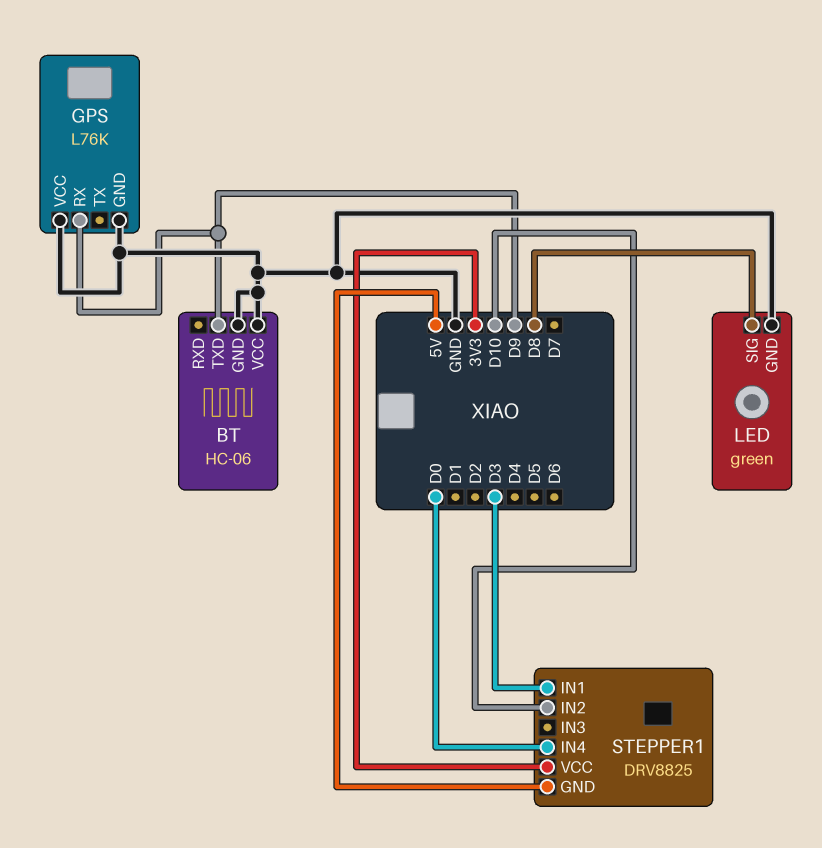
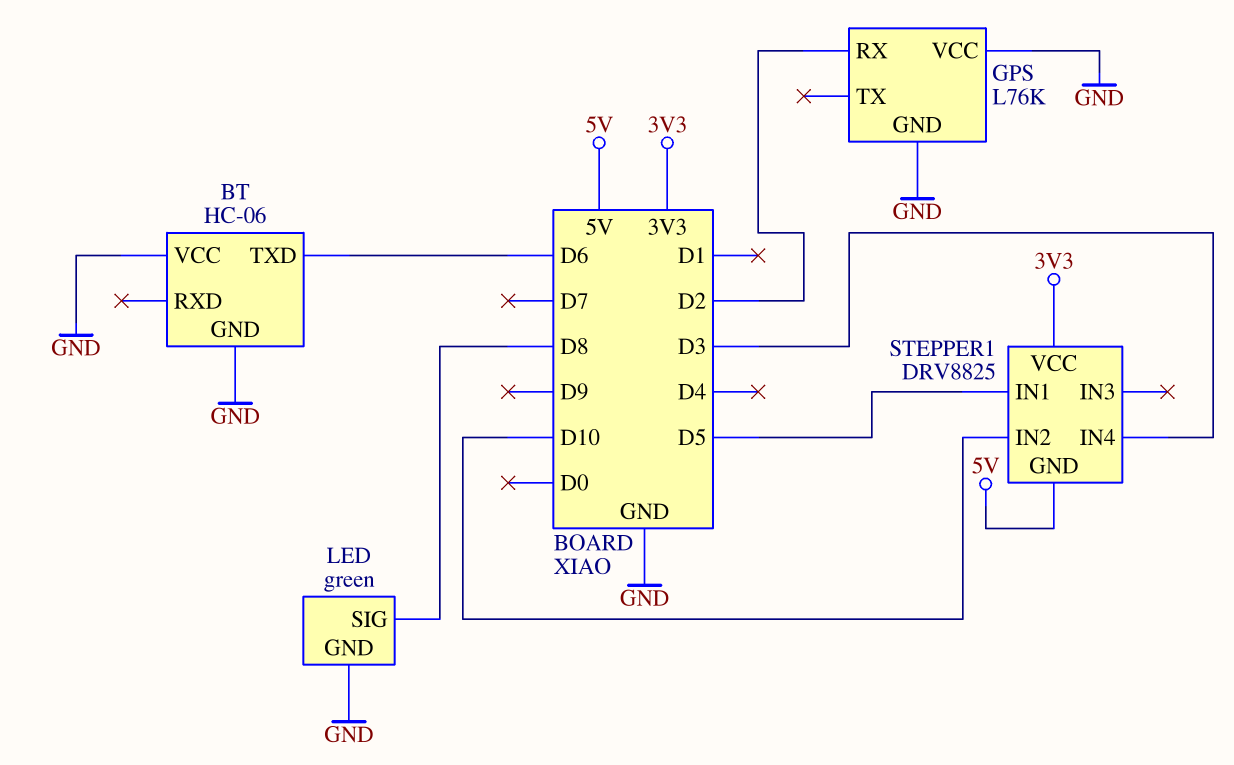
BT pin TXD: D9 -> D6
GPS pin RX: D9 -> D2
STEPPER1 pin IN1: D3 -> D5
STEPPER1 pin IN4: D0 -> D3

